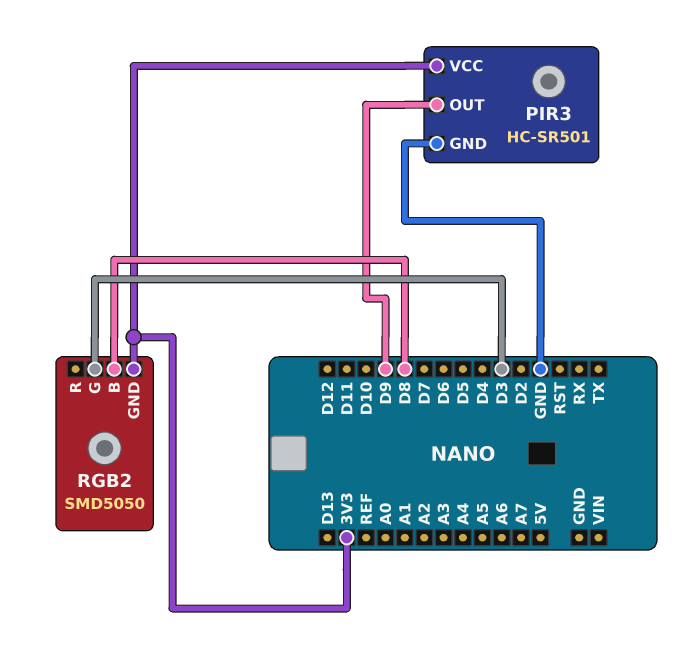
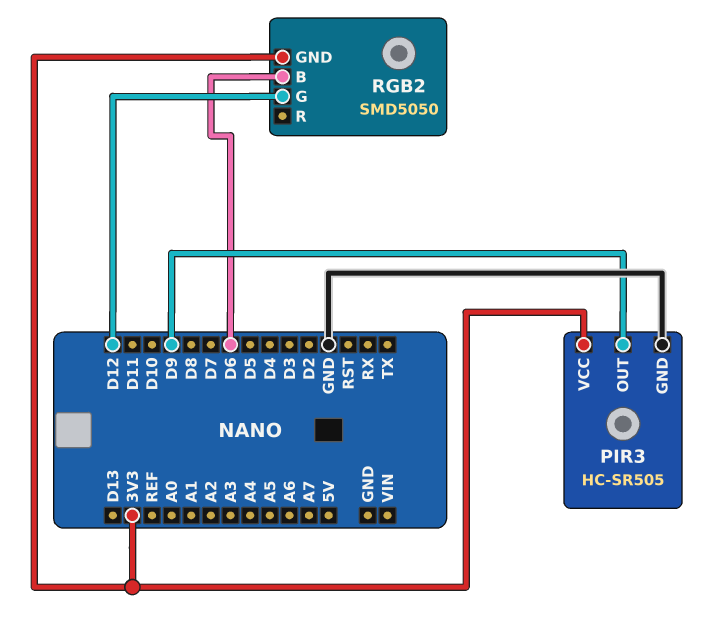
PIR3: HC-SR501 -> HC-SR505
RGB2 pin B: D8 -> D6
RGB2 pin G: D3 -> D12

